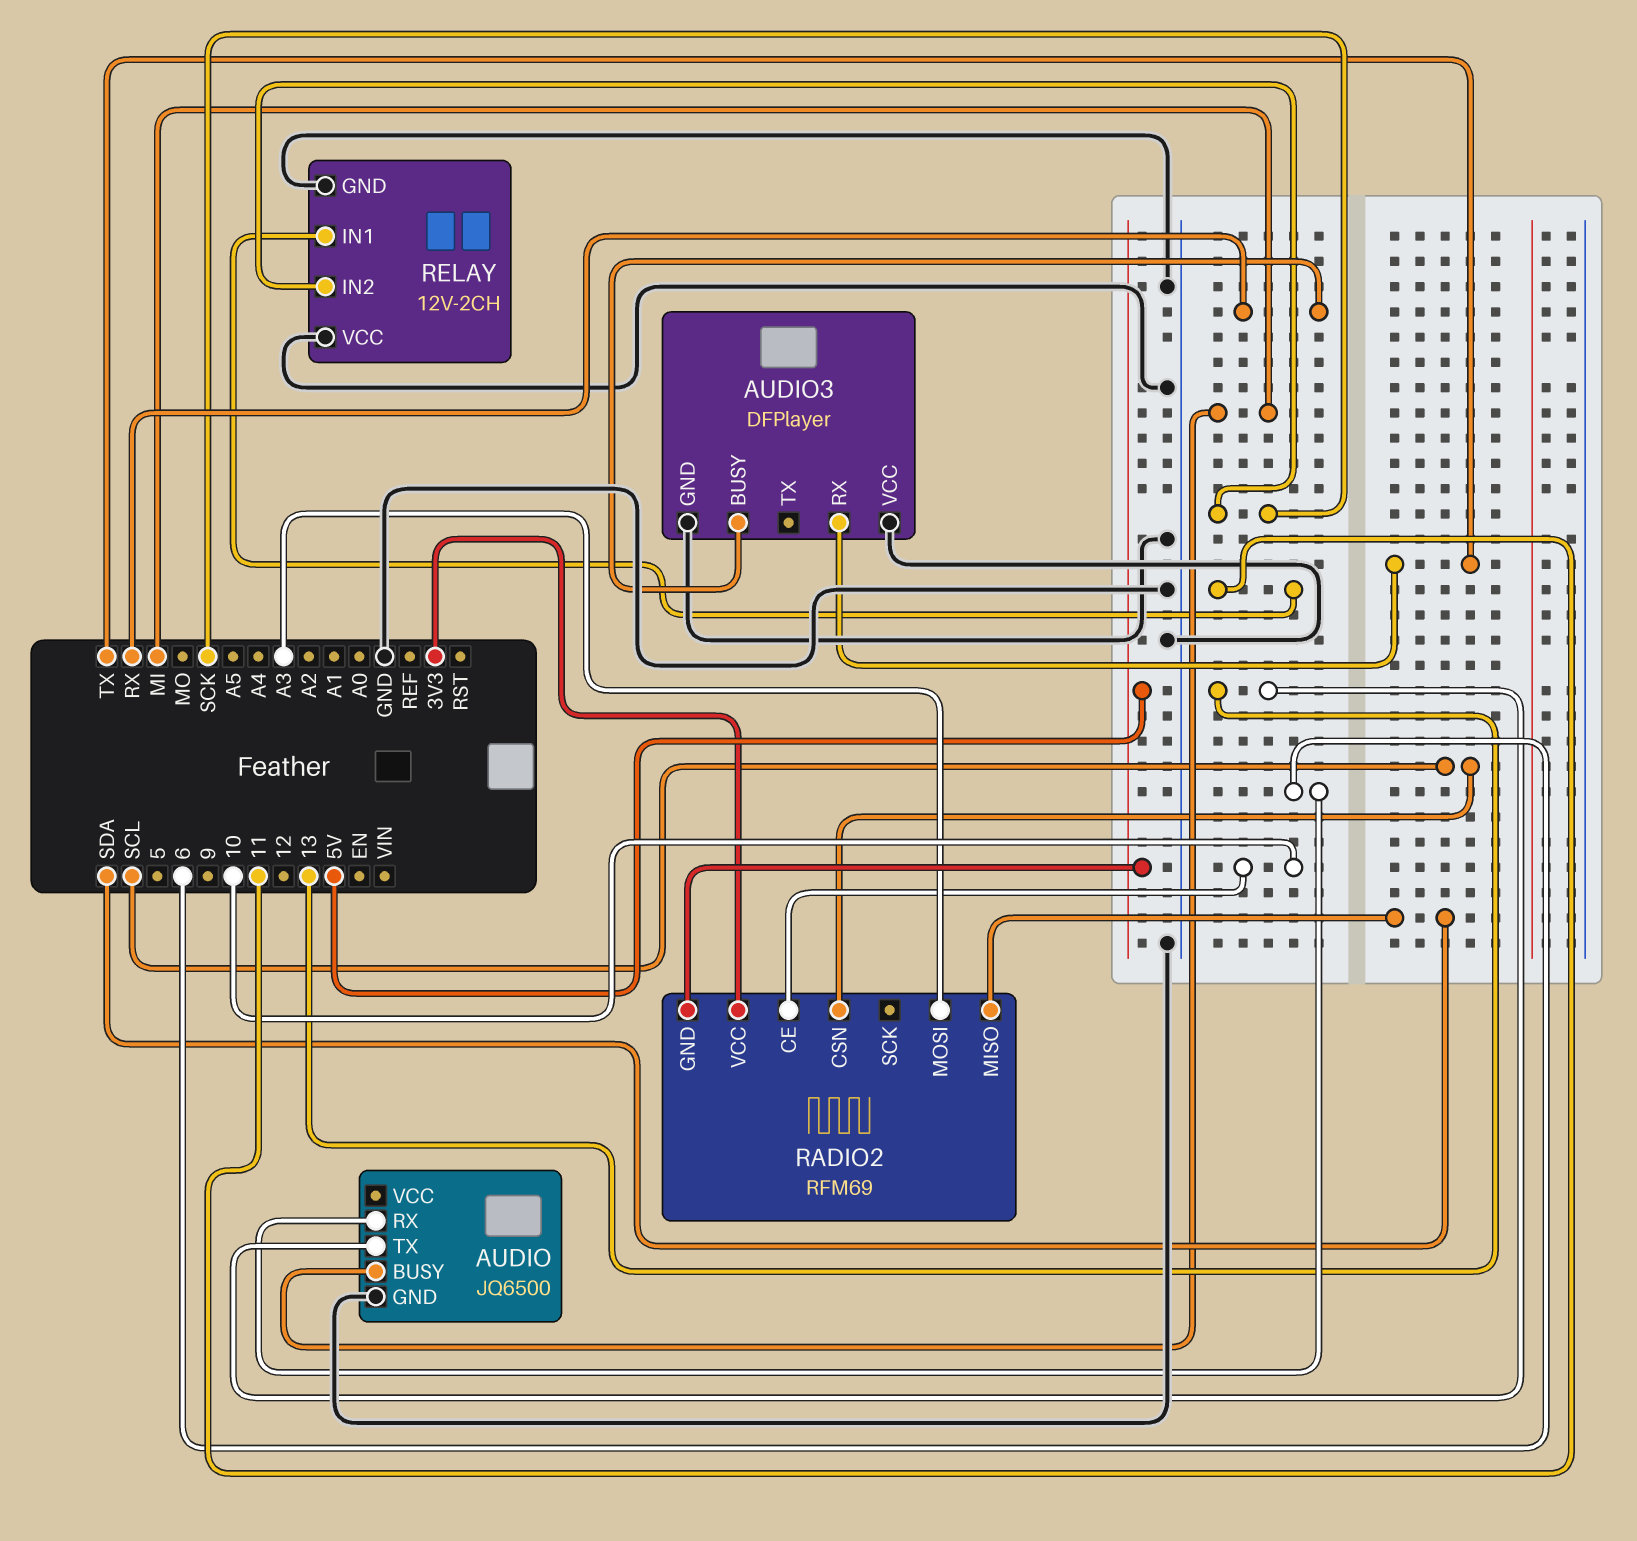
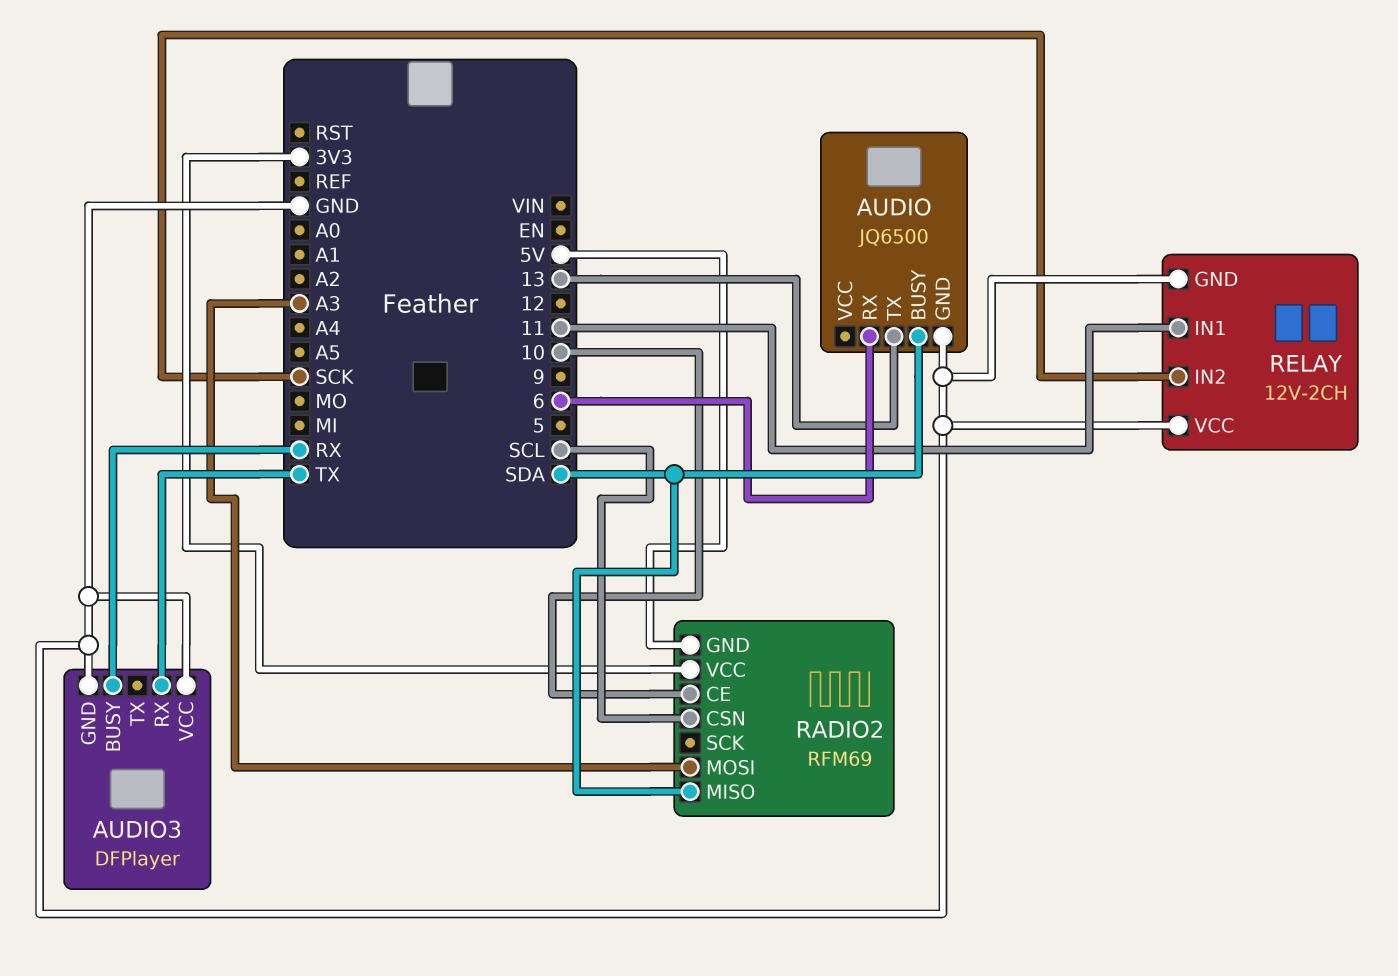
AUDIO pin BUSY: MI -> SDA

